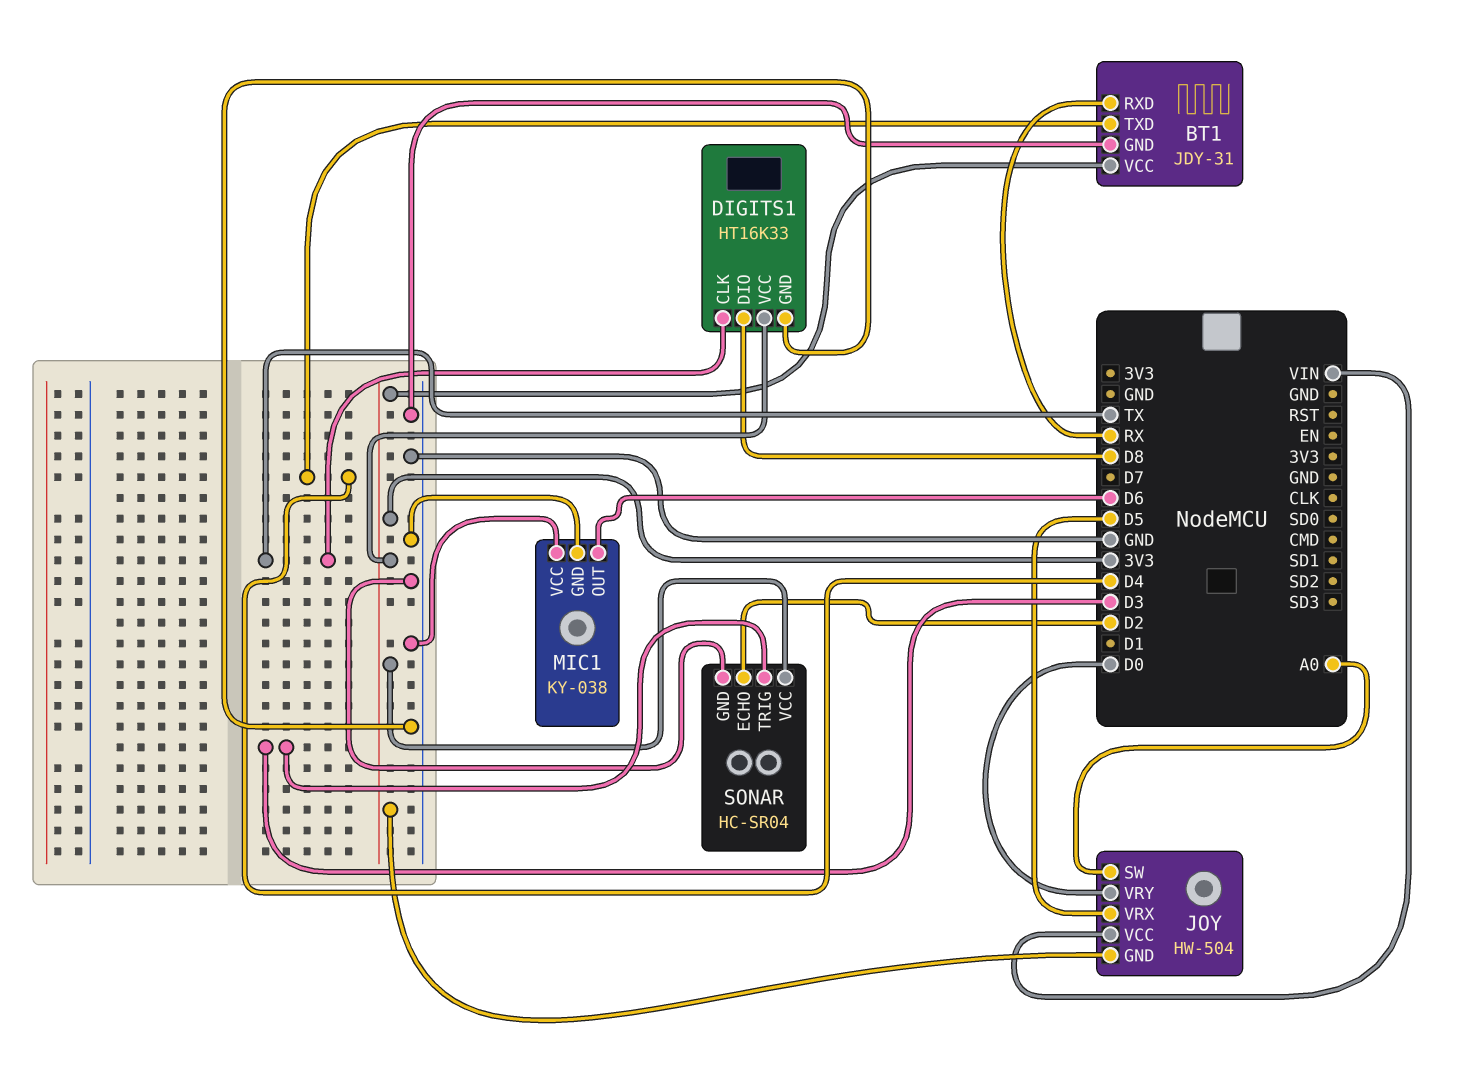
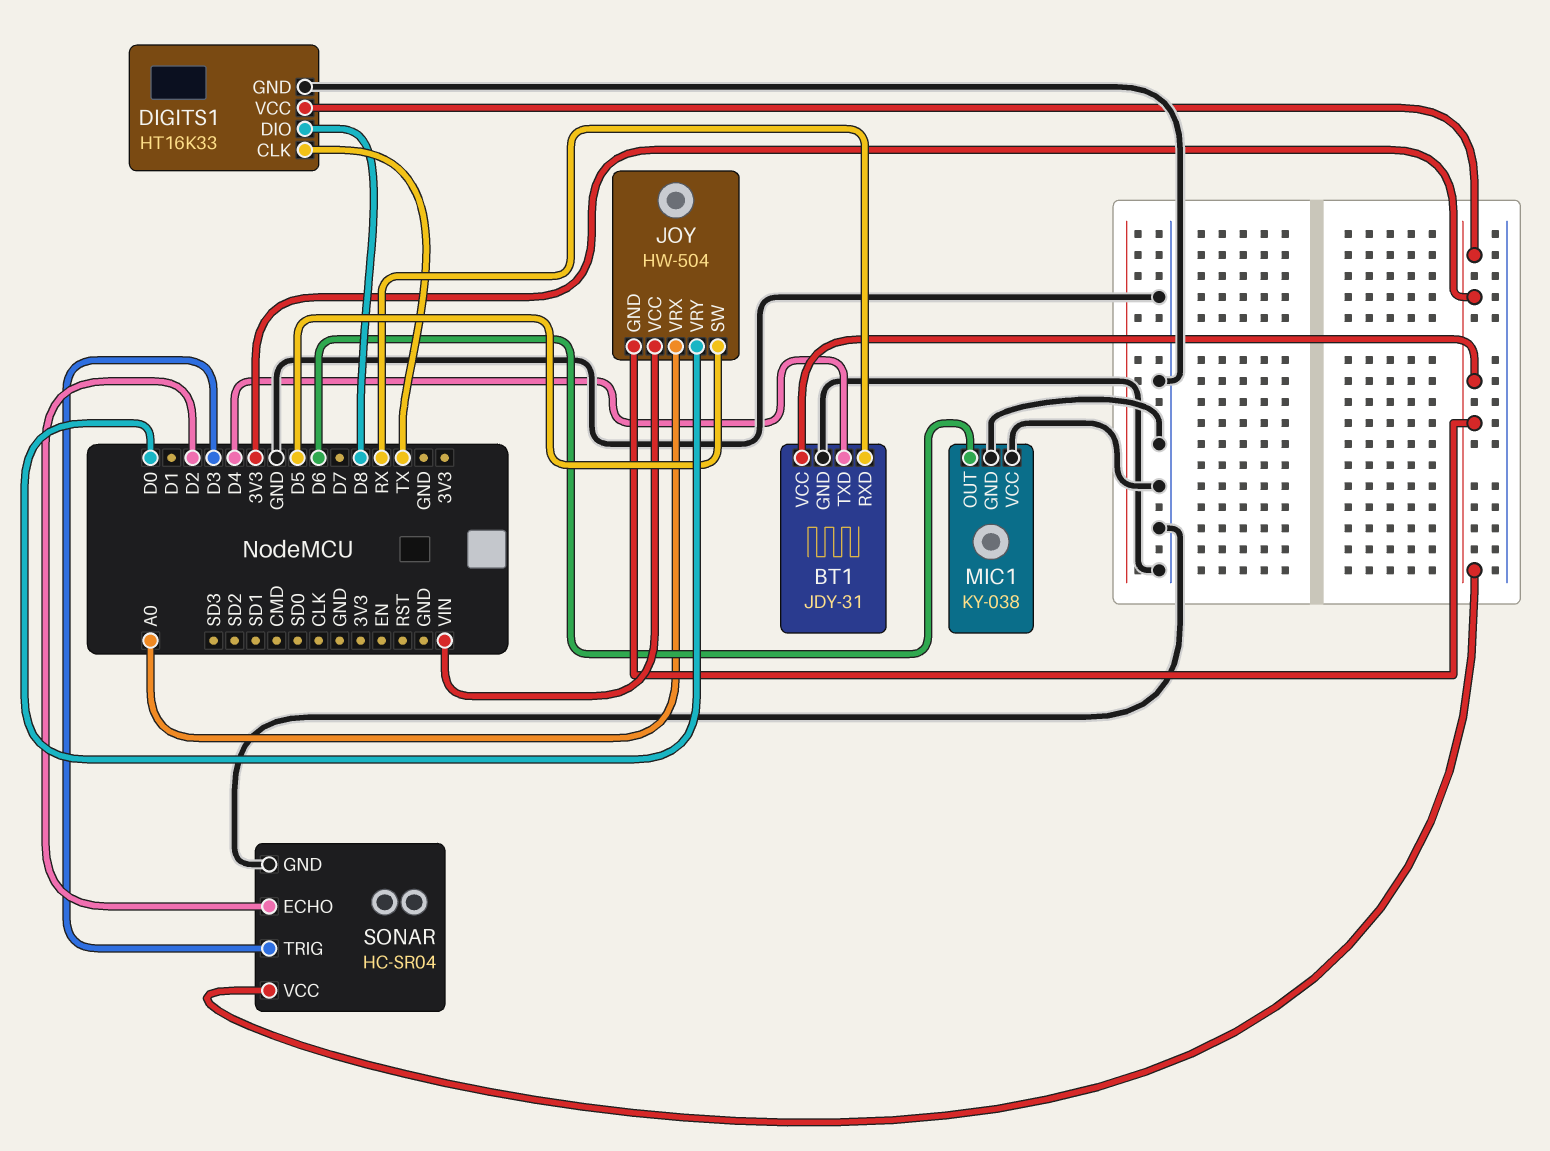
JOY pin SW: A0 -> D5
JOY pin VRX: D5 -> A0

